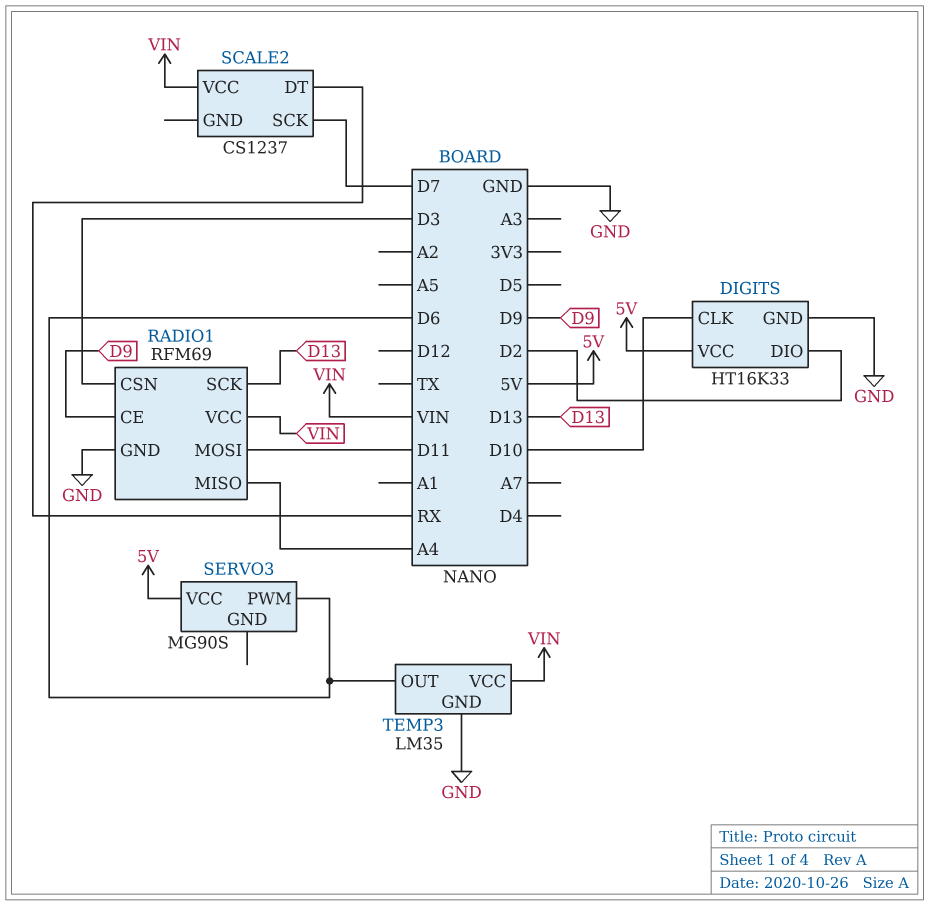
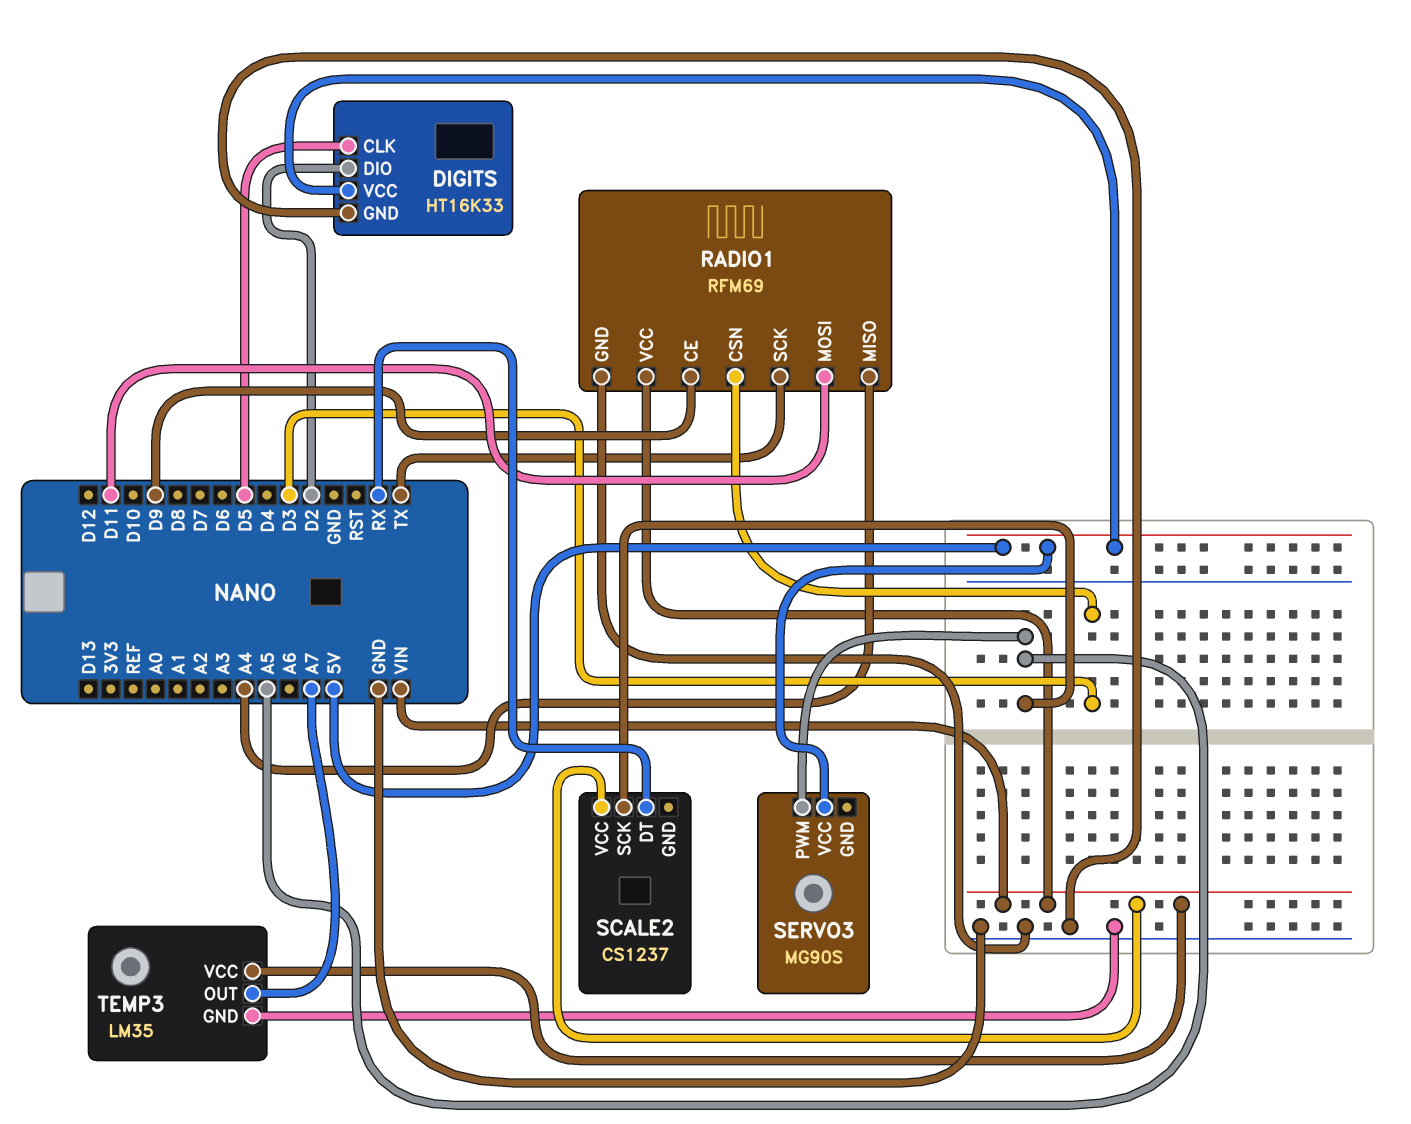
DIGITS pin CLK: D10 -> D5
RADIO1 pin SCK: D13 -> TX
SCALE2 pin SCK: D7 -> A5
SERVO3 pin PWM: D6 -> A5
TEMP3 pin OUT: D6 -> A7

